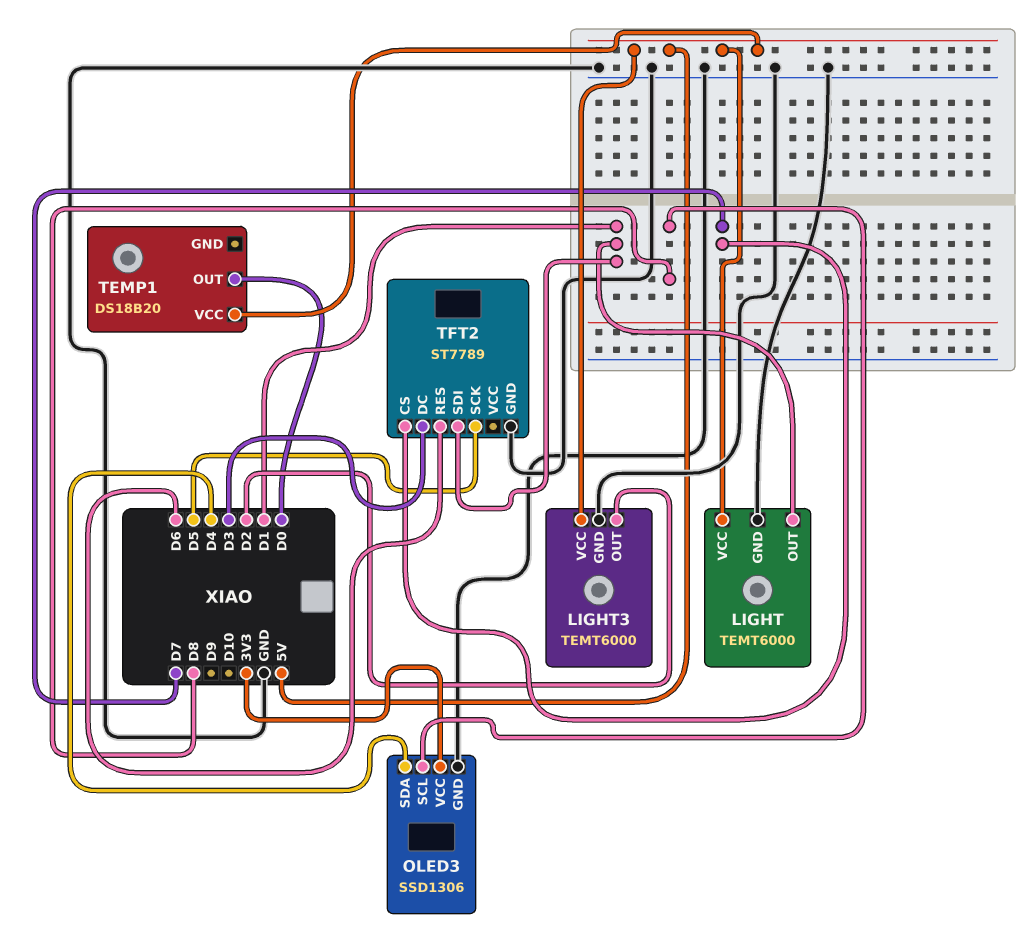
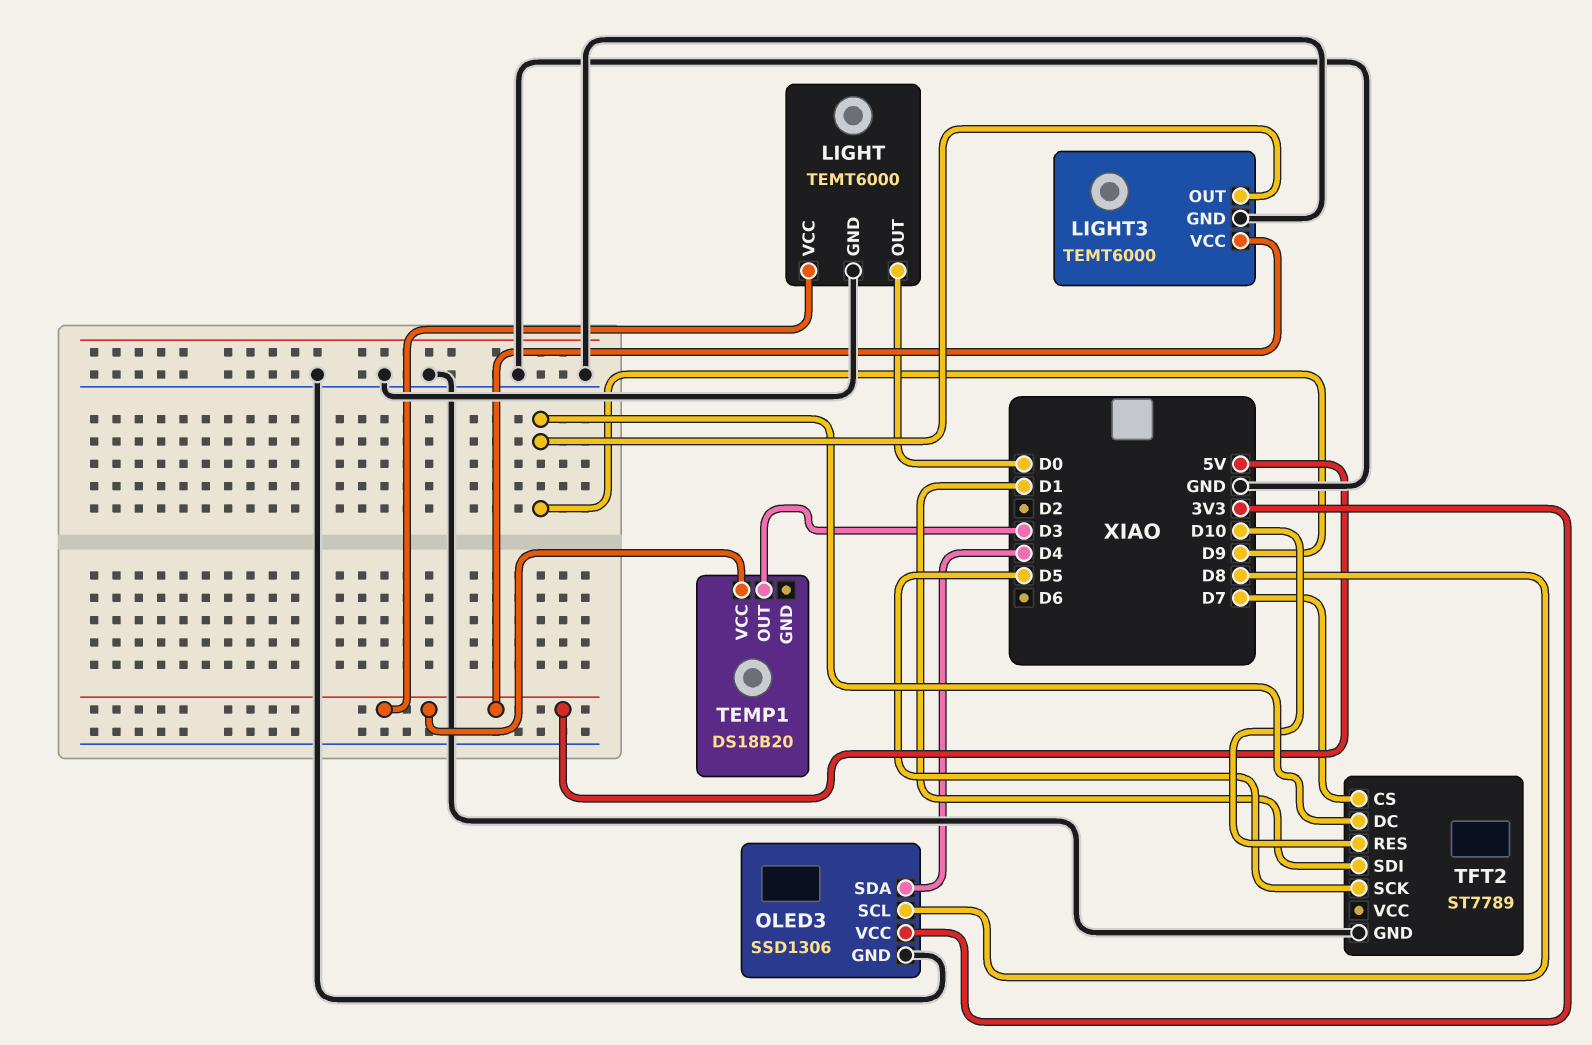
LIGHT pin OUT: D1 -> D0
LIGHT3 pin OUT: D2 -> D9
TEMP1 pin OUT: D0 -> D3
TFT2 pin DC: D3 -> D9
TFT2 pin RES: D6 -> D10

